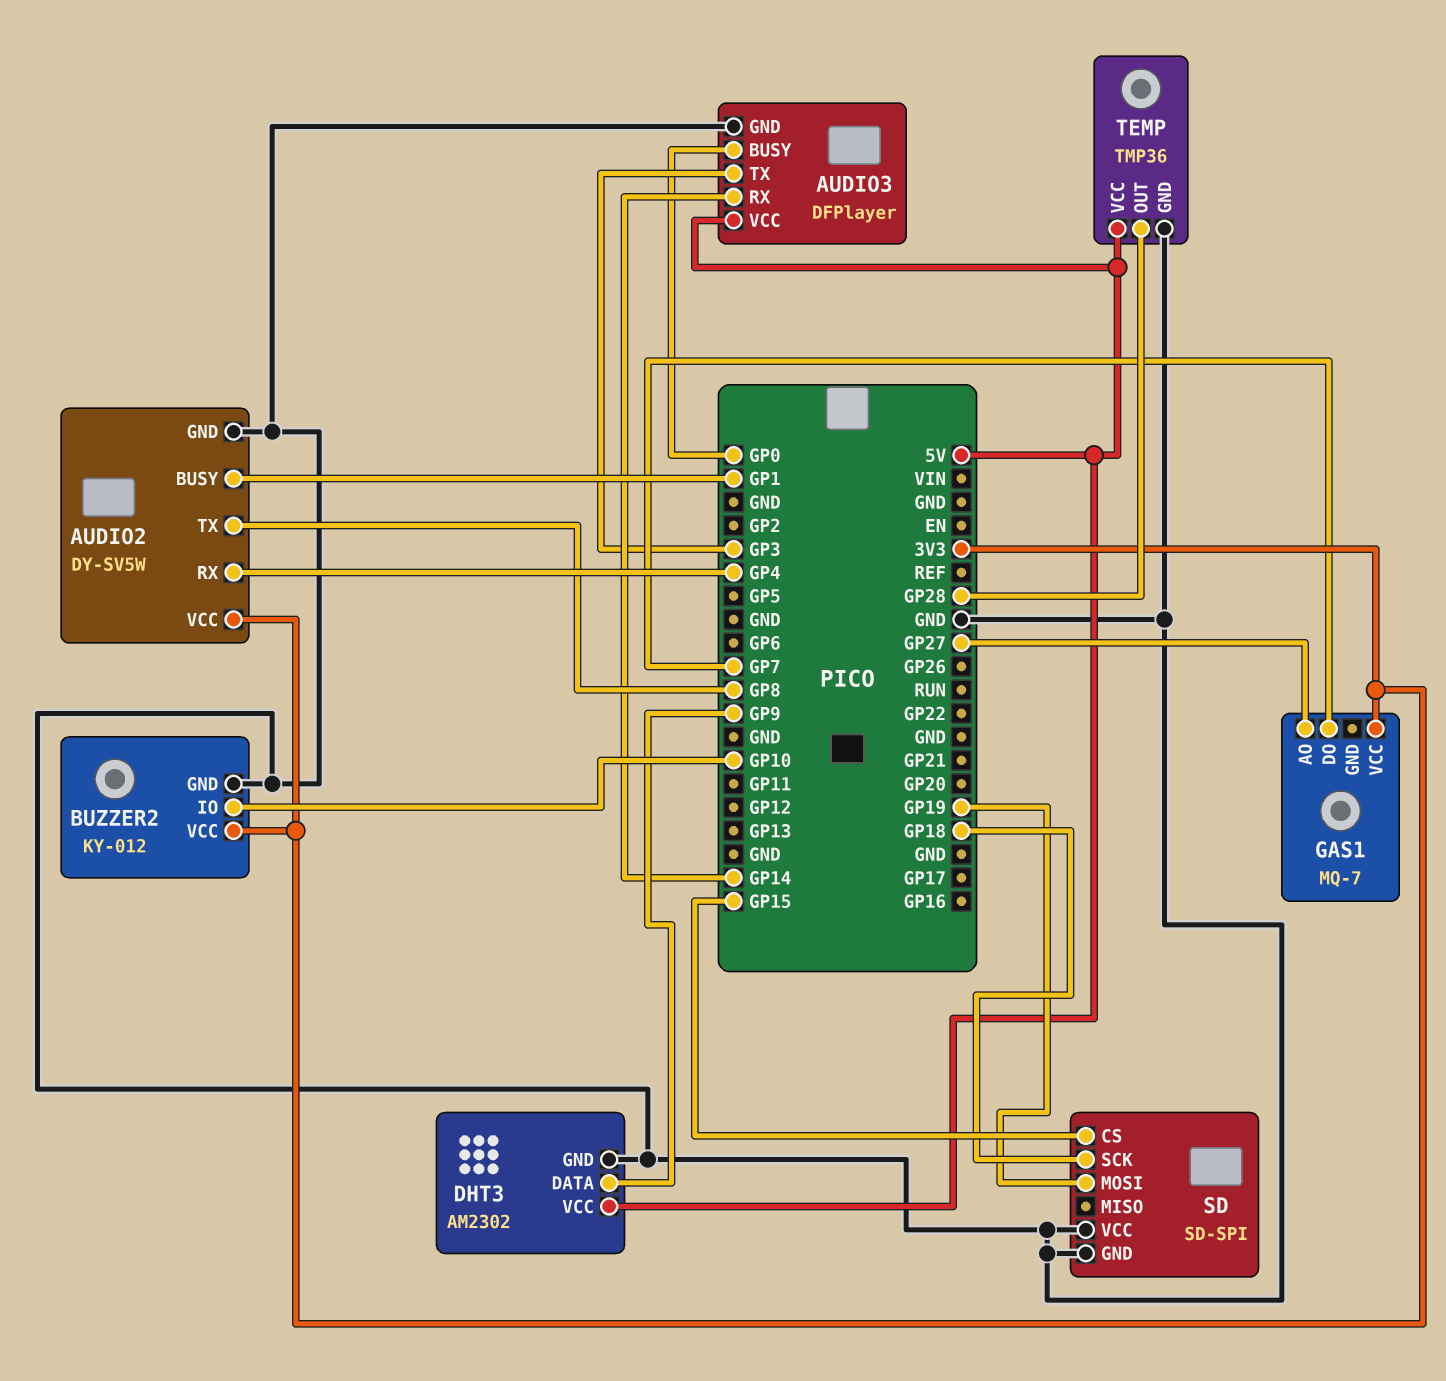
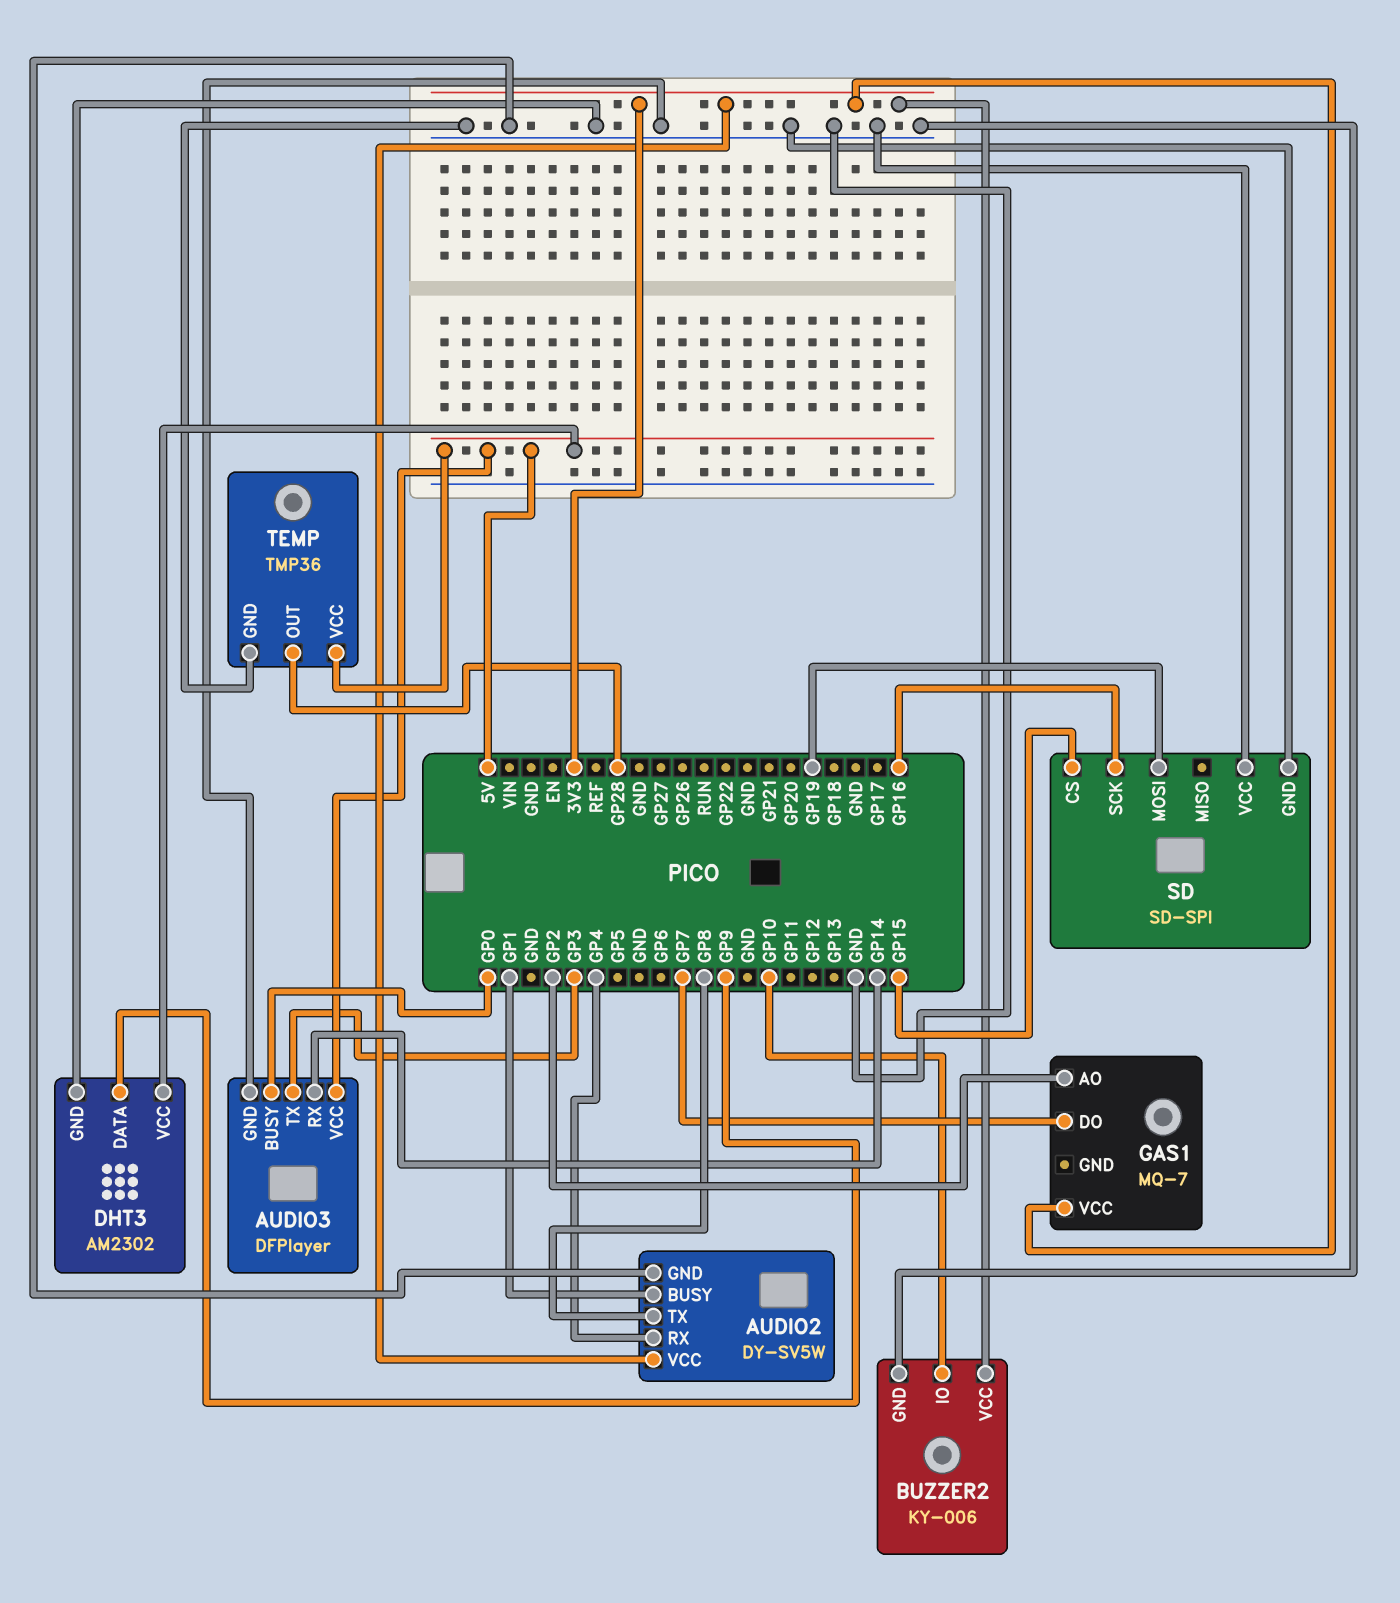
BUZZER2: KY-012 -> KY-006
GAS1 pin AO: GP27 -> GP2
SD pin SCK: GP18 -> GP16

